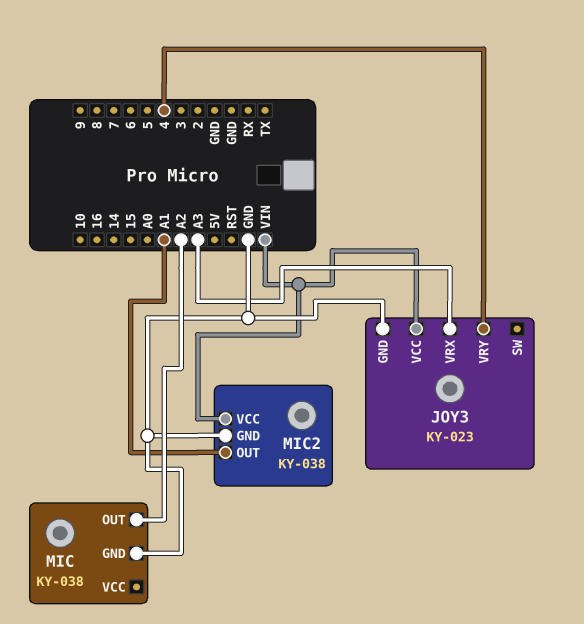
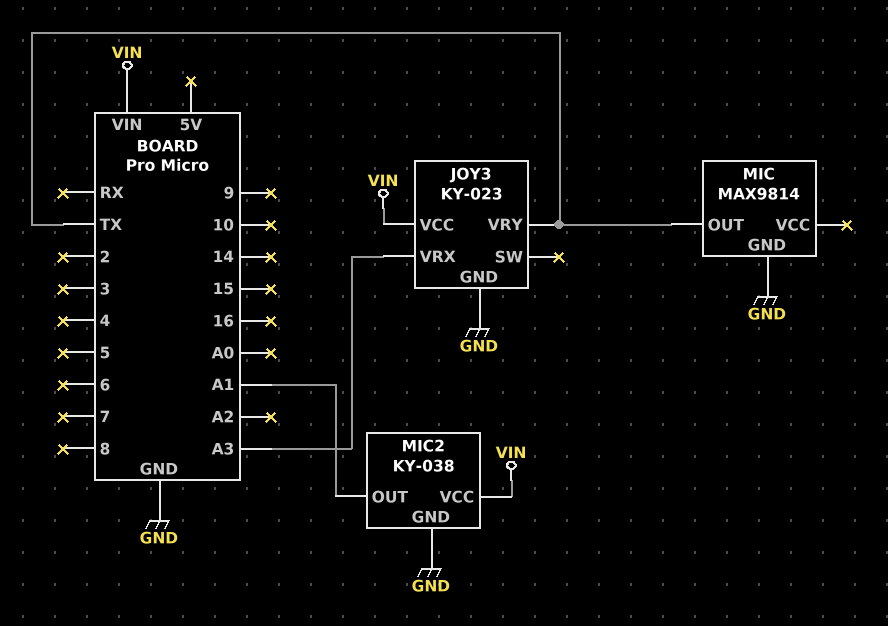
JOY3 pin VRY: 4 -> TX
MIC: KY-038 -> MAX9814
MIC pin OUT: A2 -> TX

